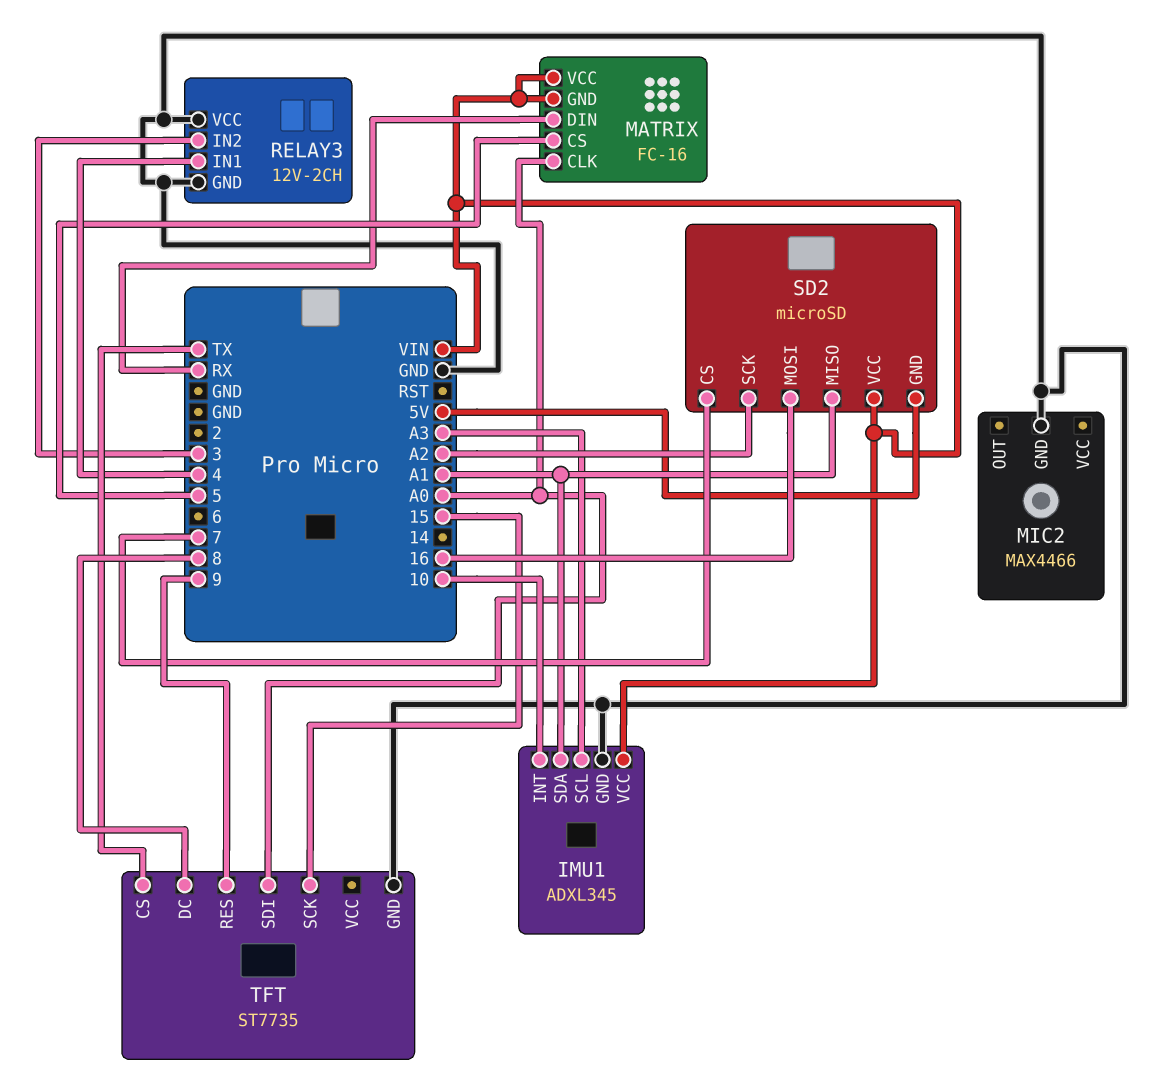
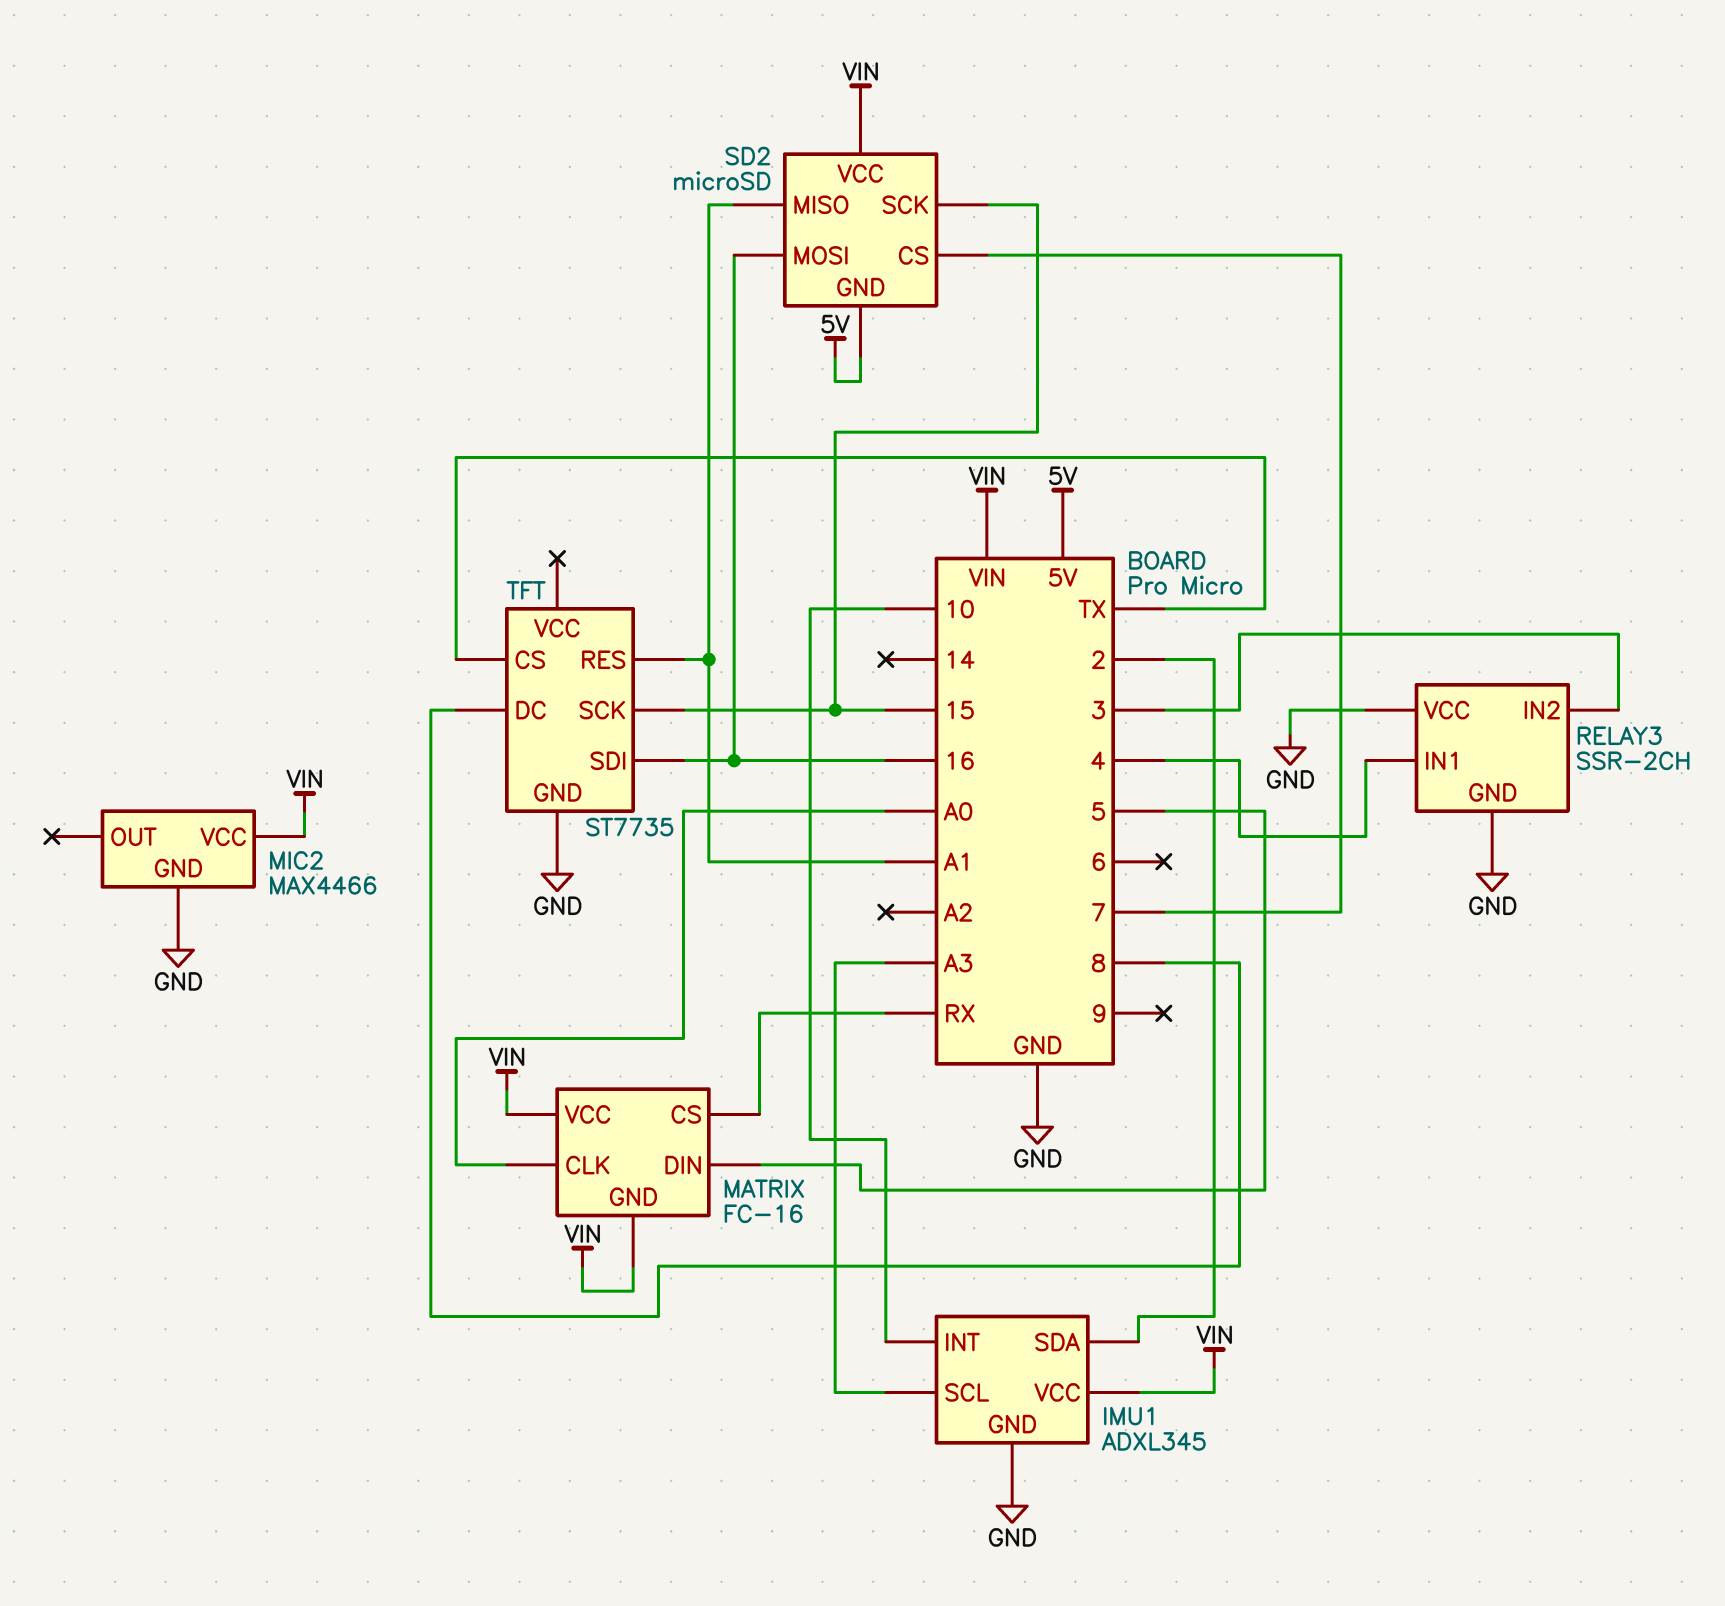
IMU1 pin SDA: A1 -> 2
MATRIX pin CS: 5 -> RX
MATRIX pin DIN: RX -> 5
MIC2 pin VCC: none -> VIN
RELAY3: 12V-2CH -> SSR-2CH
SD2 pin SCK: A2 -> 15
TFT pin RES: 9 -> A1
TFT pin SDI: A0 -> 16

